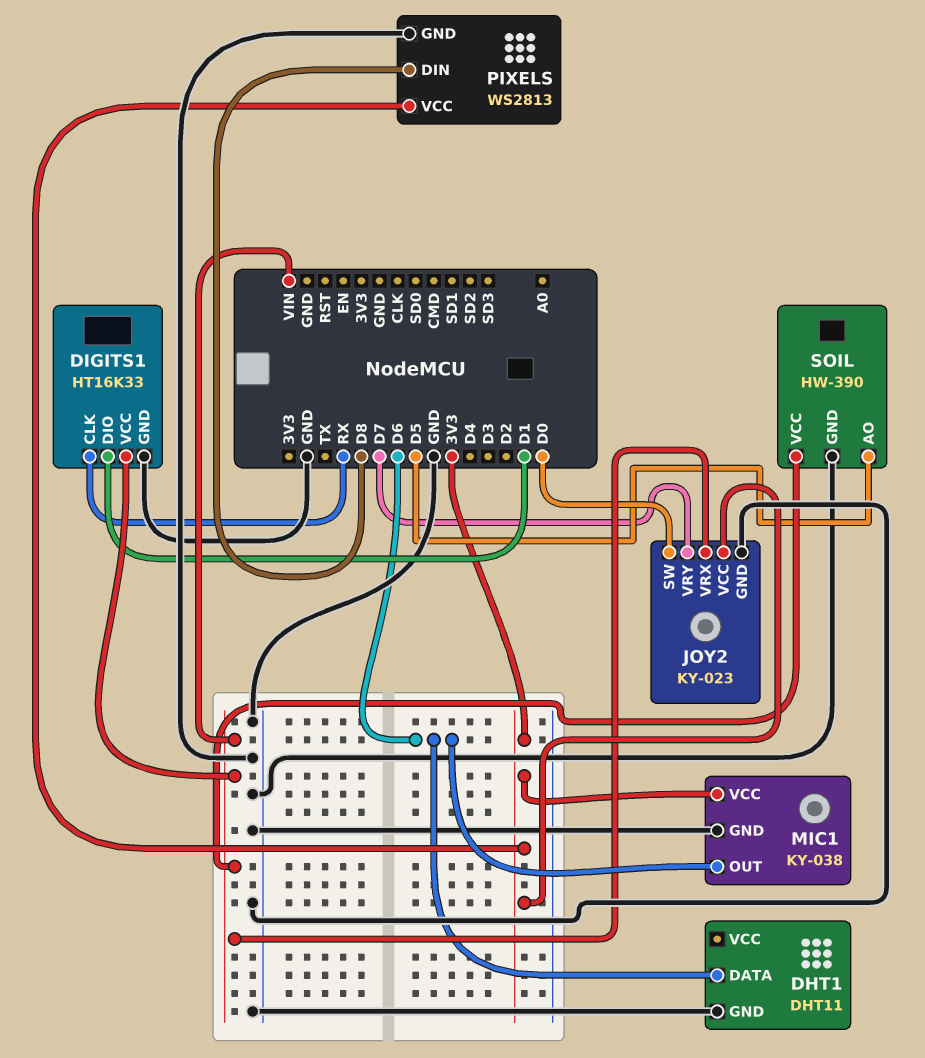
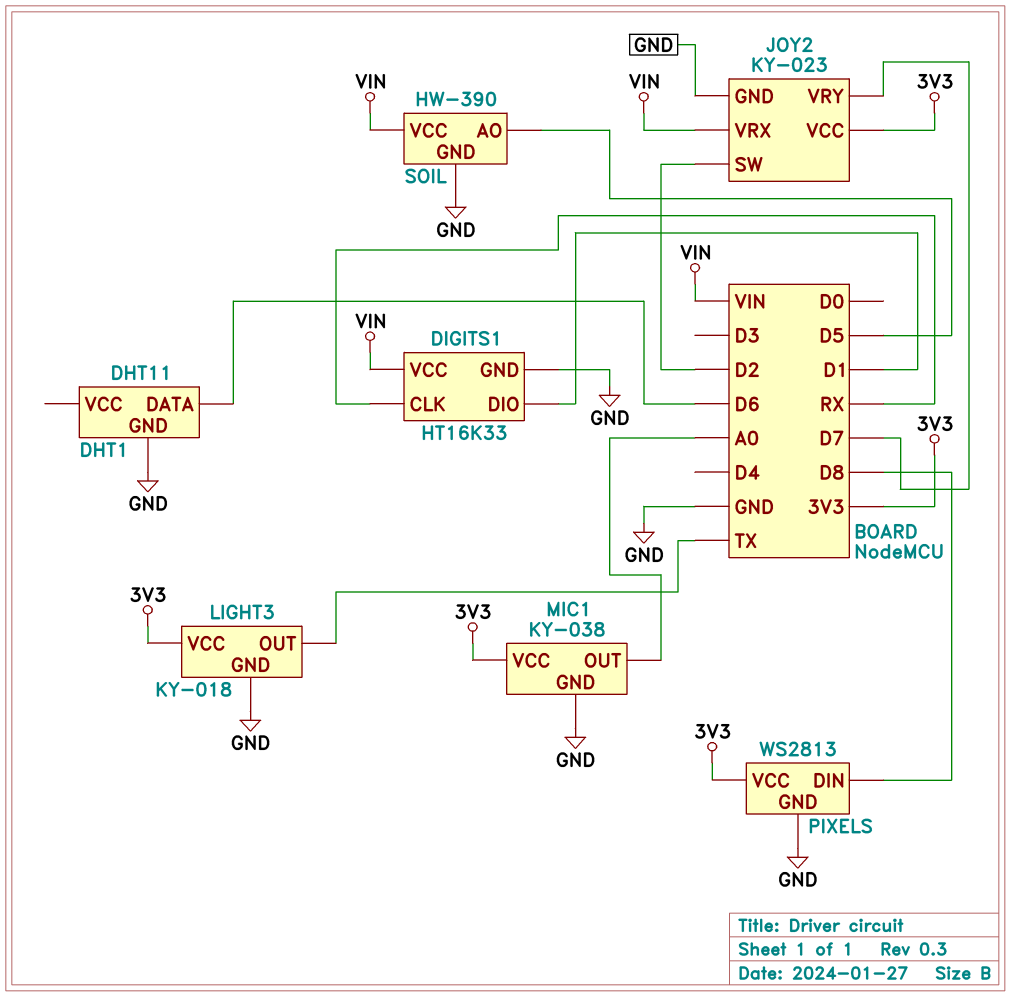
JOY2 pin SW: D0 -> D2
LIGHT3: none -> KY-018
LIGHT3 pin GND: none -> GND
LIGHT3 pin OUT: none -> TX
LIGHT3 pin VCC: none -> 3V3
MIC1 pin OUT: D6 -> A0

